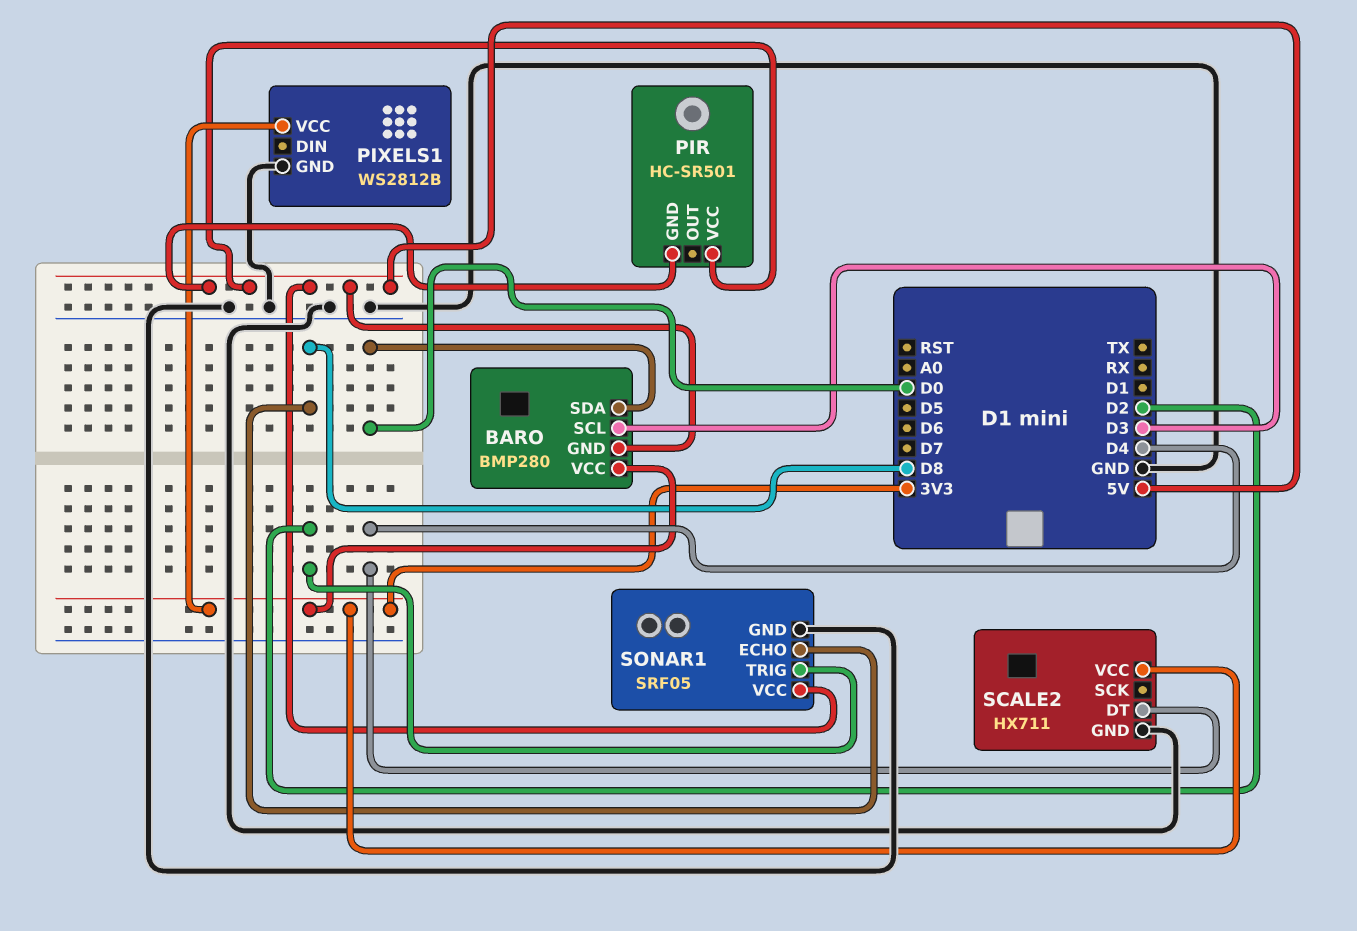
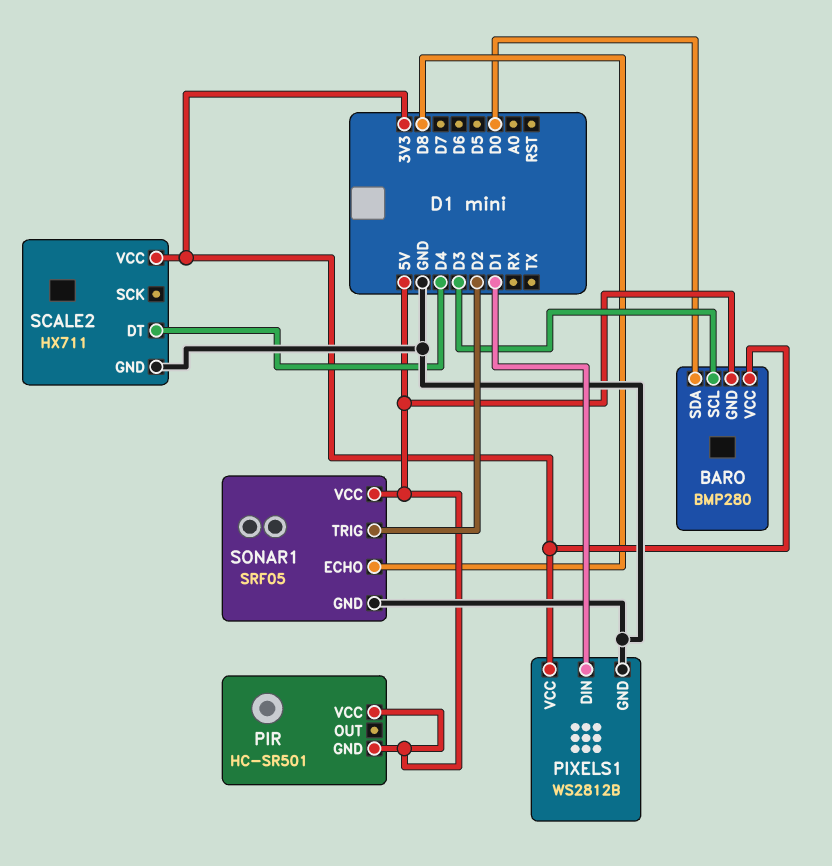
PIXELS1 pin DIN: none -> D1

